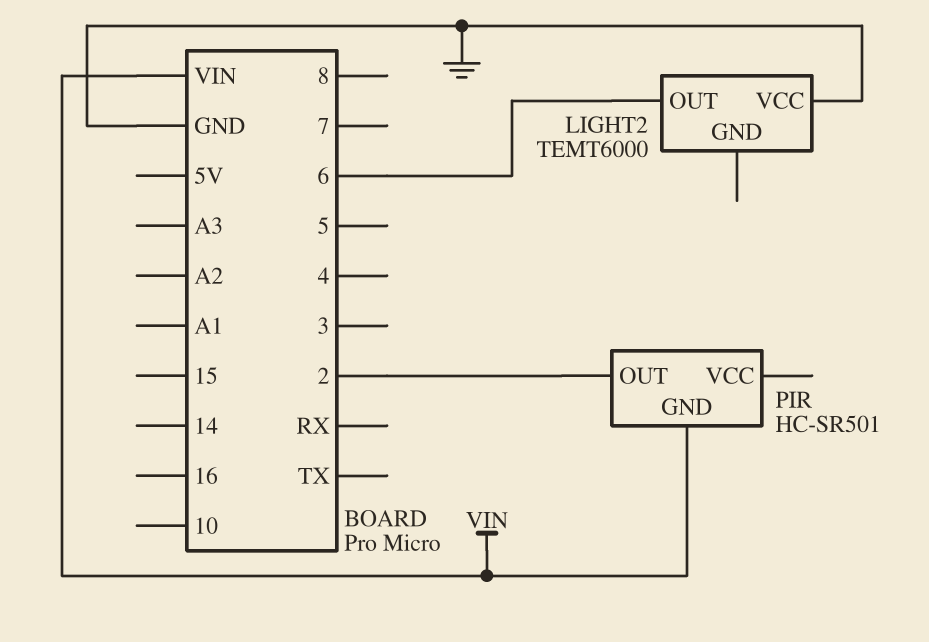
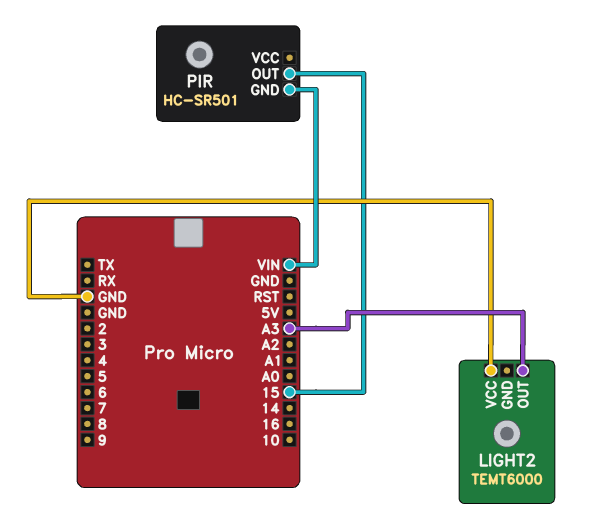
LIGHT2 pin OUT: 6 -> A3
PIR pin OUT: 2 -> 15

